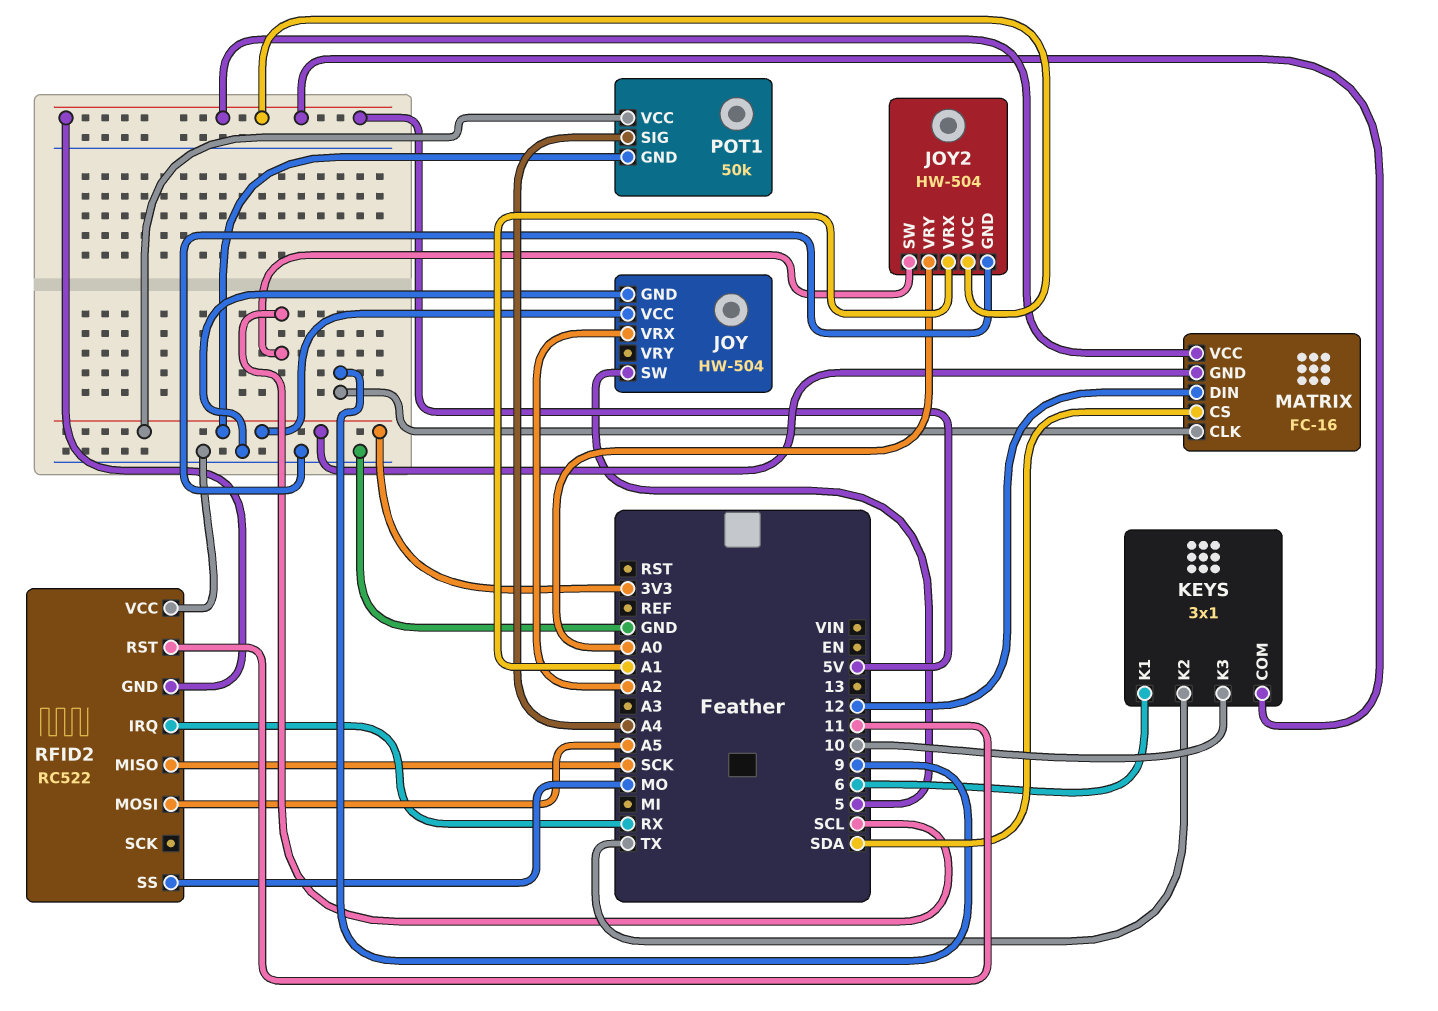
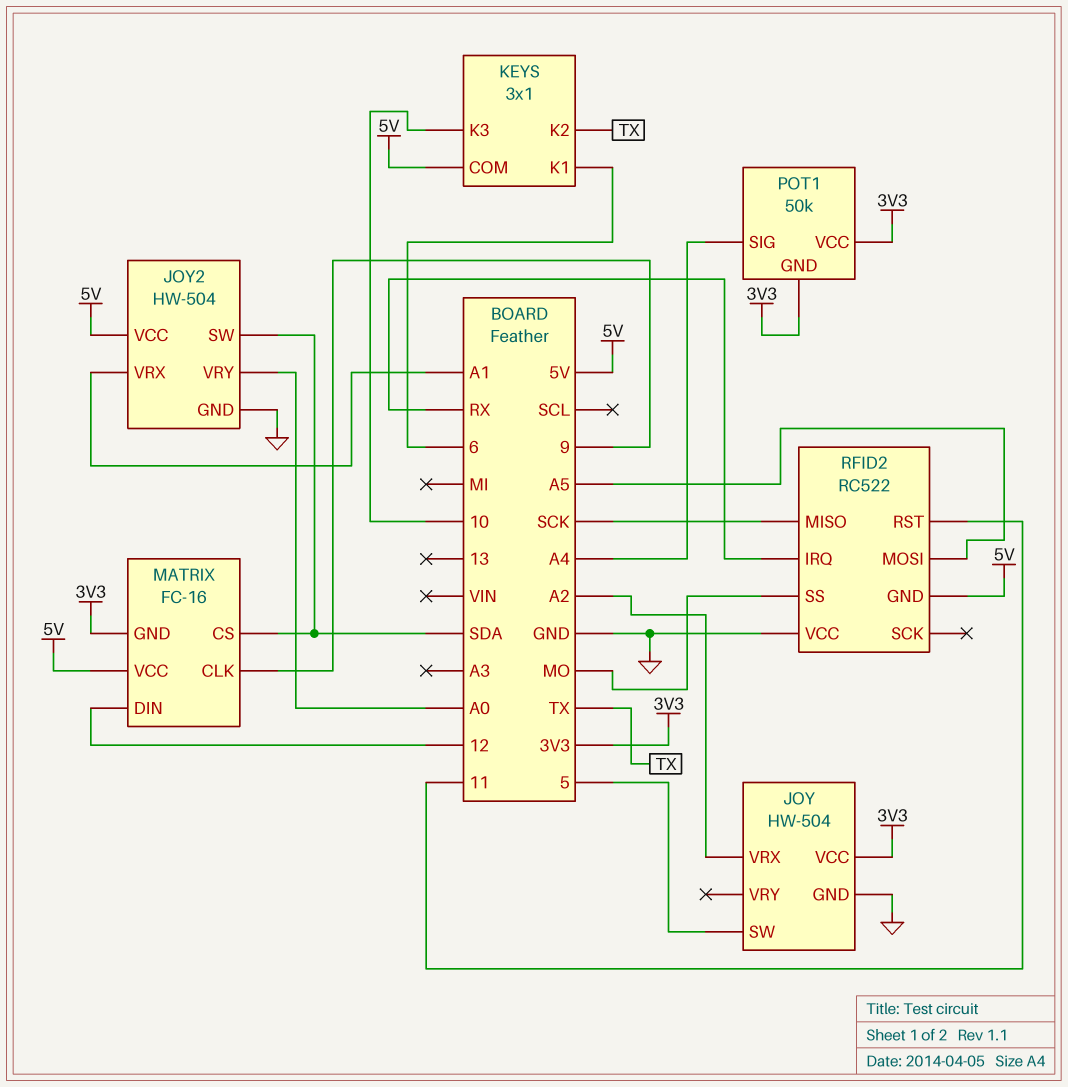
JOY2 pin SW: SCL -> SDA

